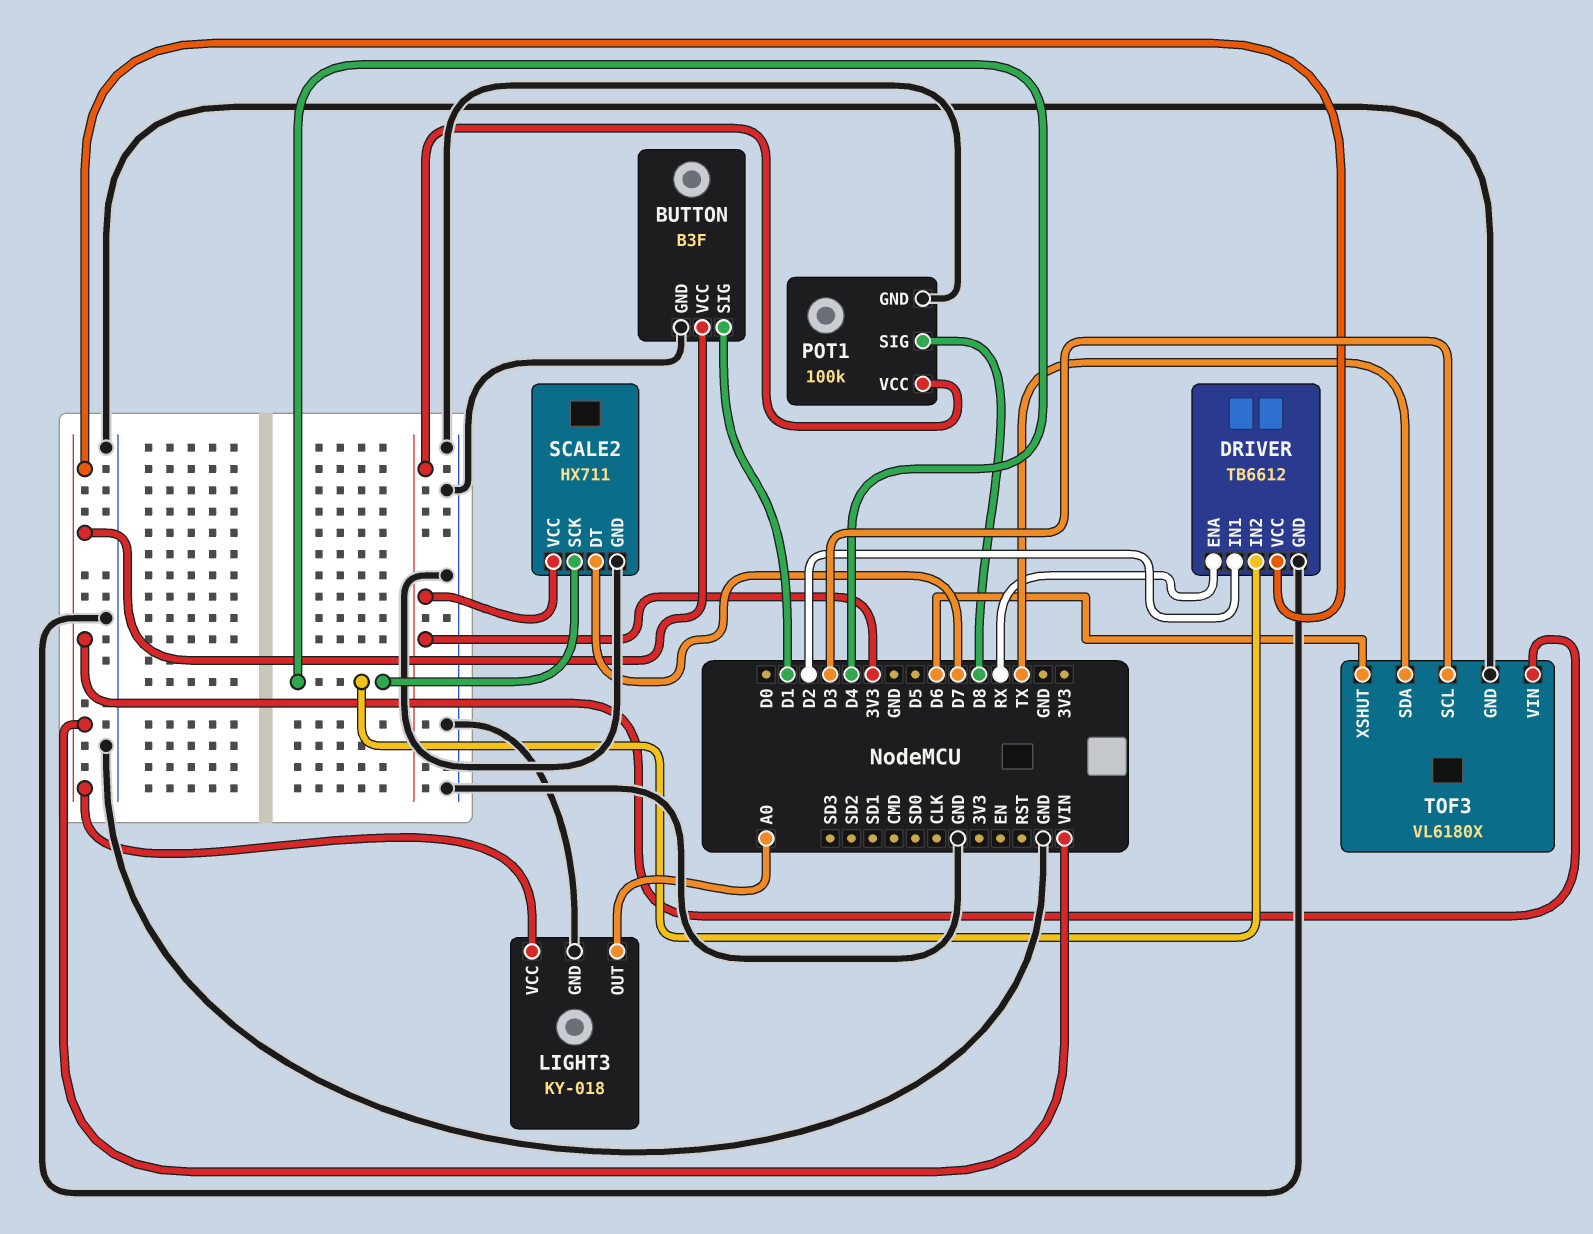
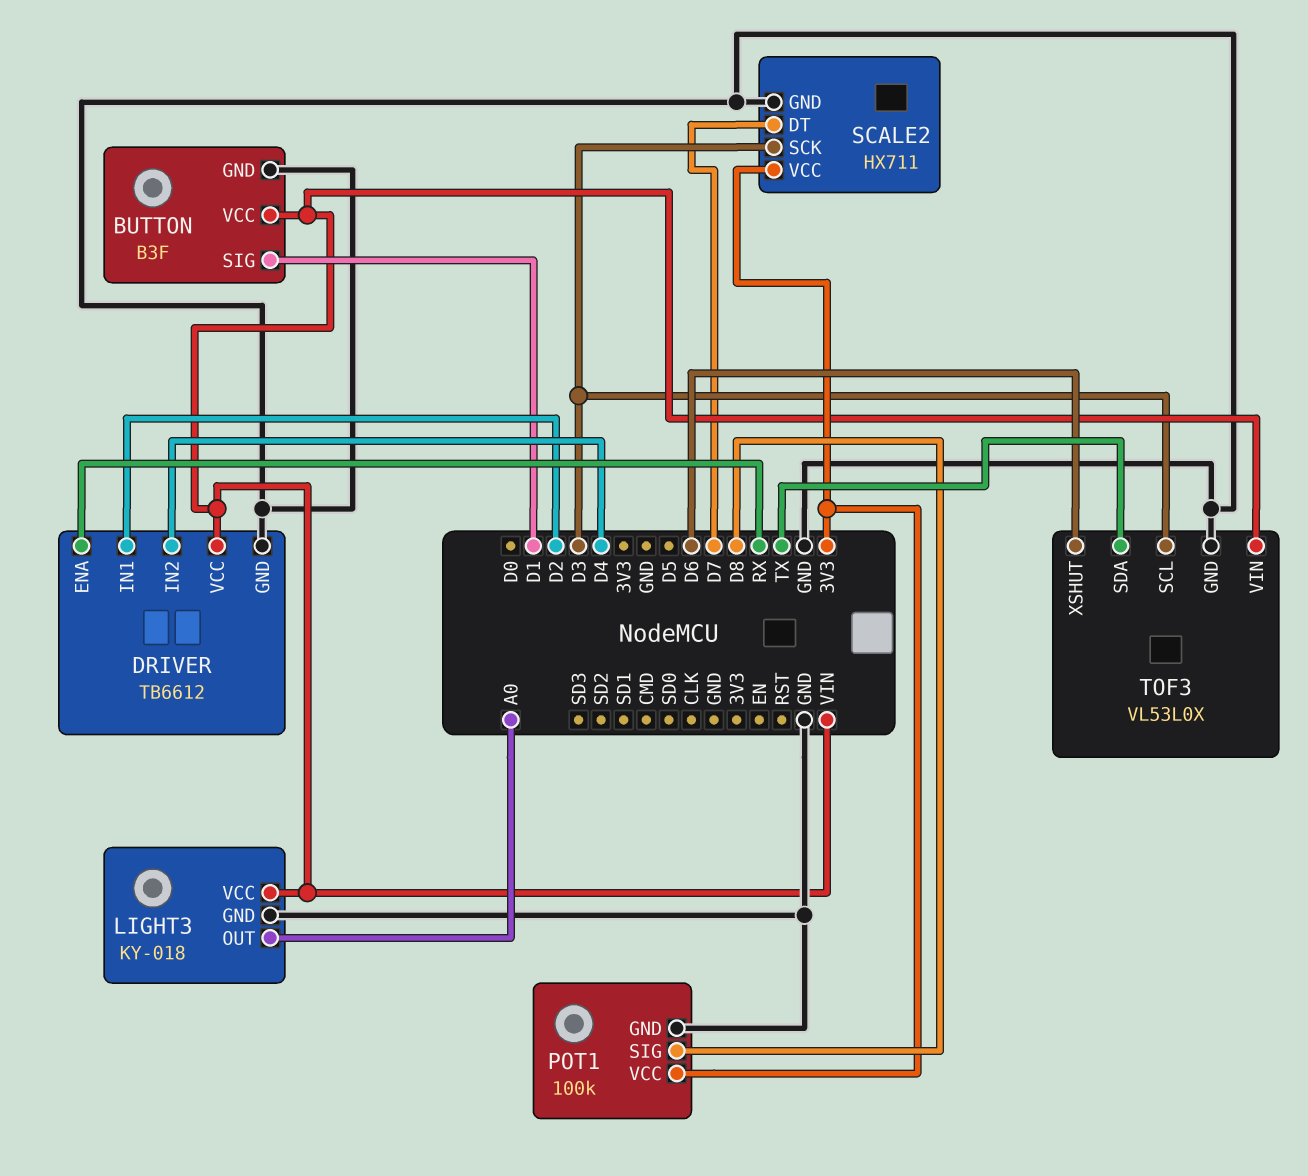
SCALE2 pin SCK: D4 -> D3
TOF3: VL6180X -> VL53L0X

